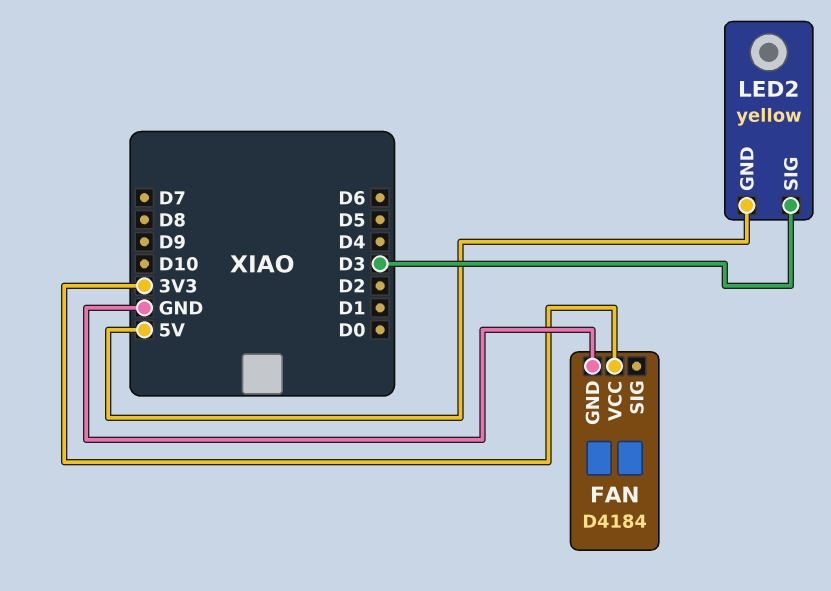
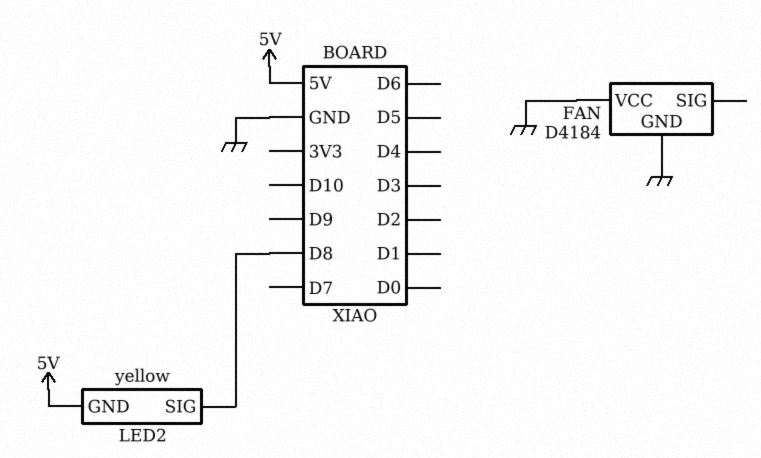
FAN pin VCC: 3V3 -> GND
LED2 pin SIG: D3 -> D8

